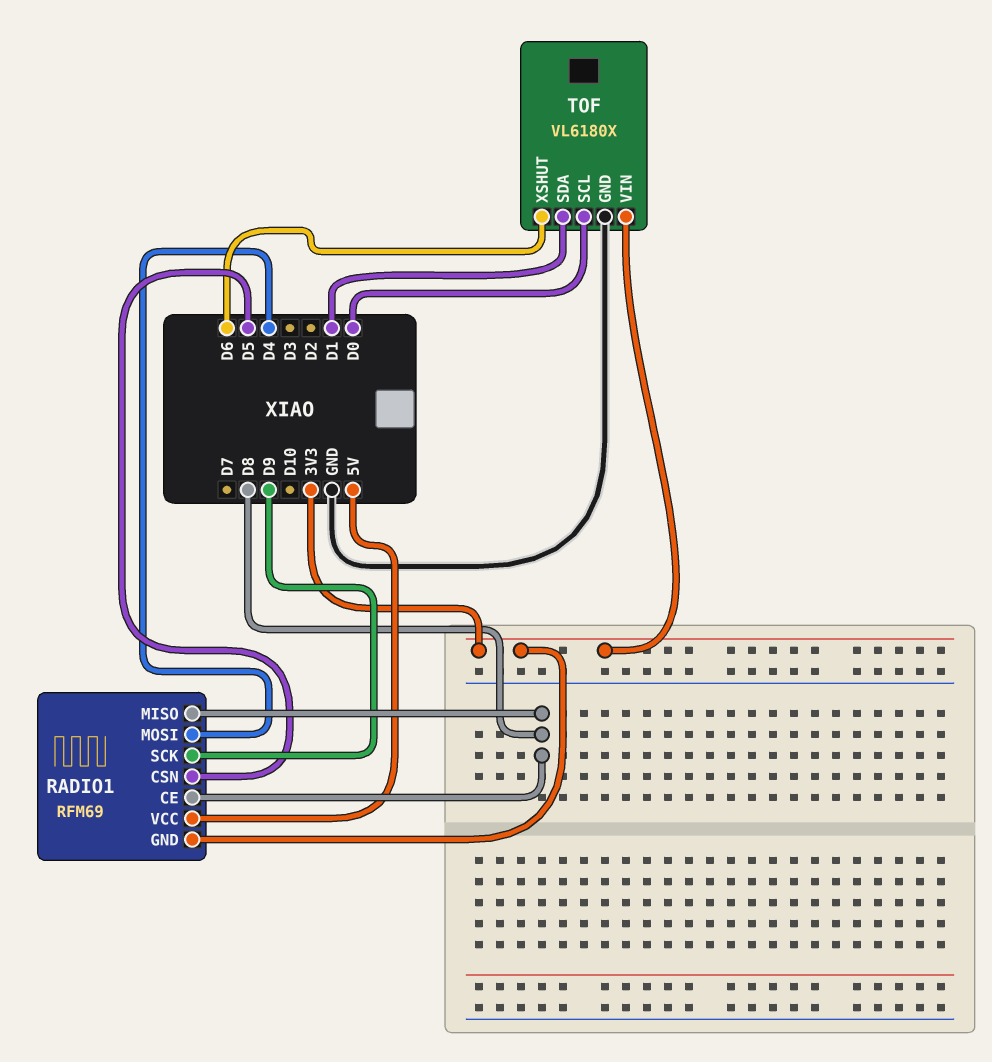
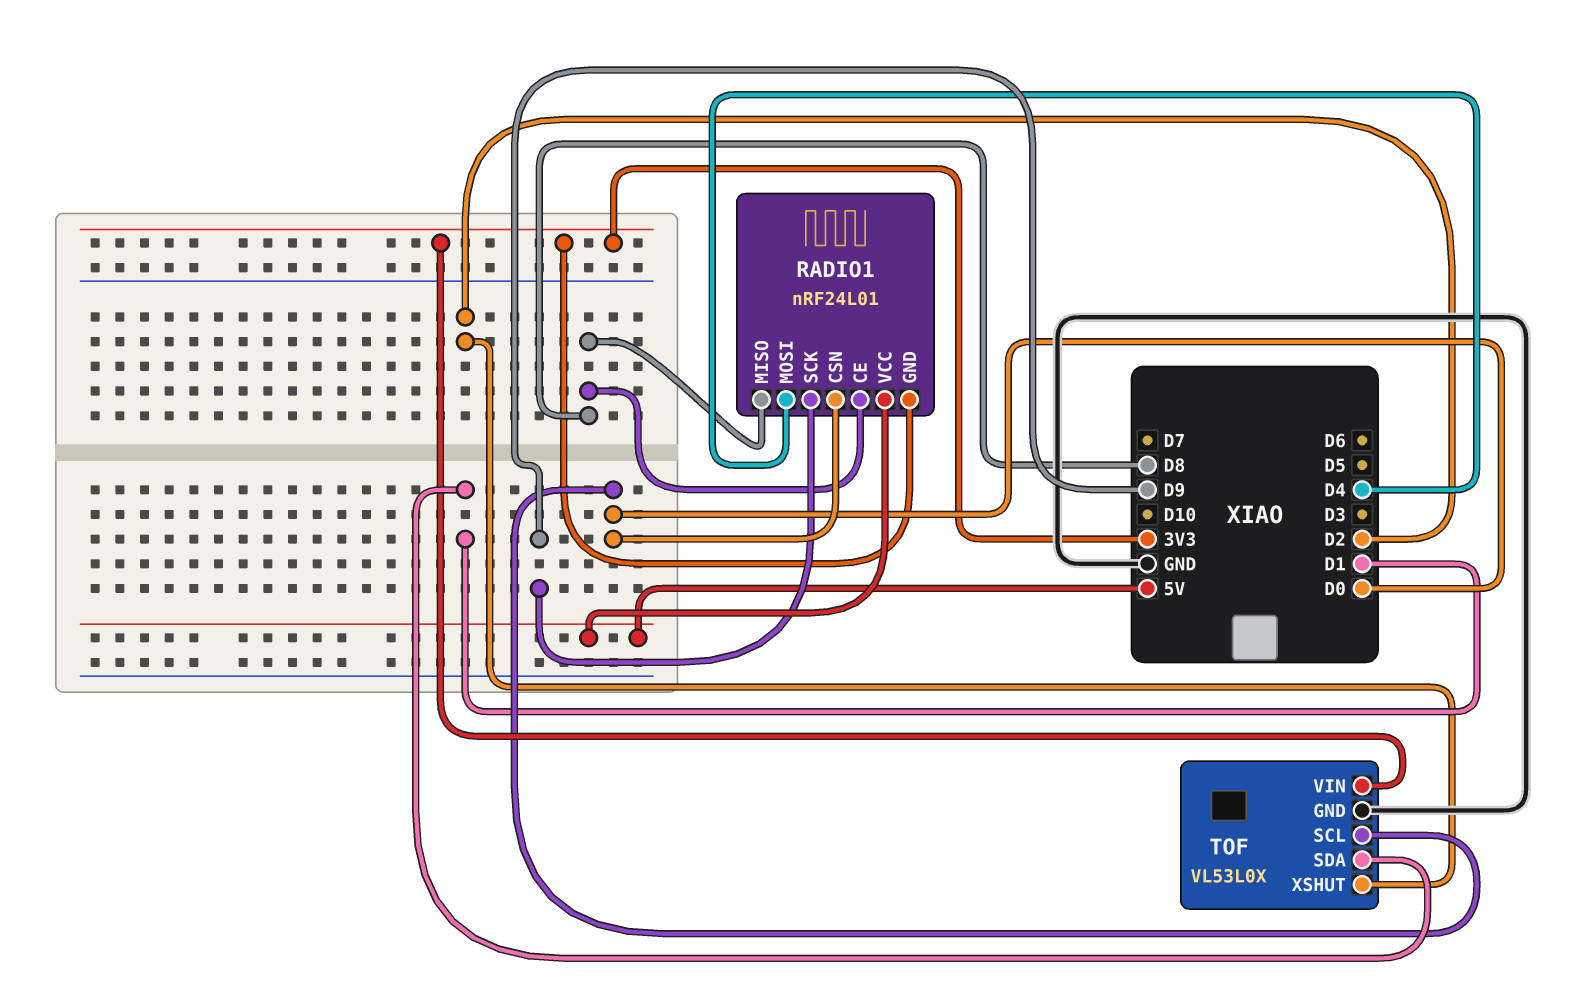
RADIO1: RFM69 -> nRF24L01
RADIO1 pin CSN: D5 -> D0
TOF: VL6180X -> VL53L0X
TOF pin XSHUT: D6 -> D2

